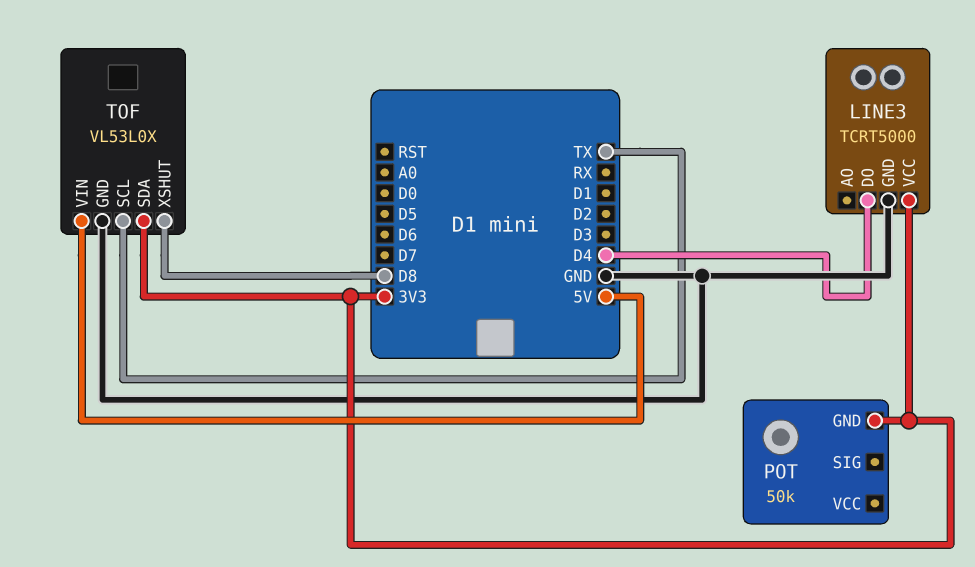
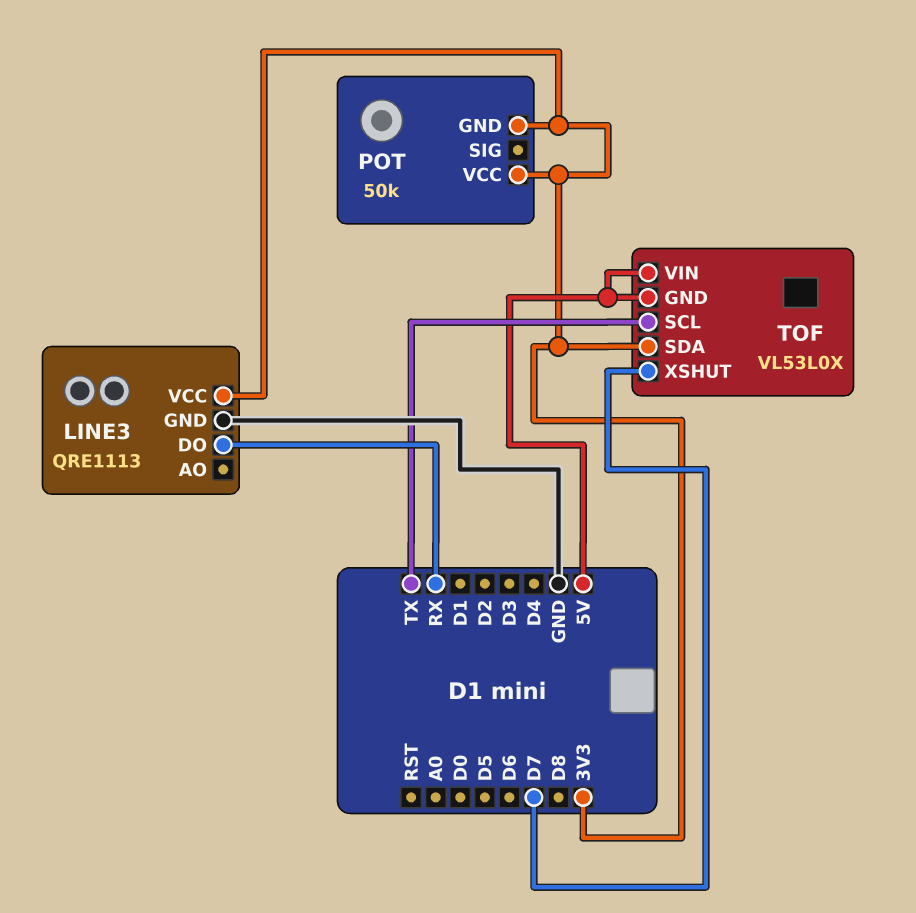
LINE3: TCRT5000 -> QRE1113
LINE3 pin DO: D4 -> RX
POT pin VCC: none -> 3V3
TOF pin GND: GND -> 5V
TOF pin XSHUT: D8 -> D7

